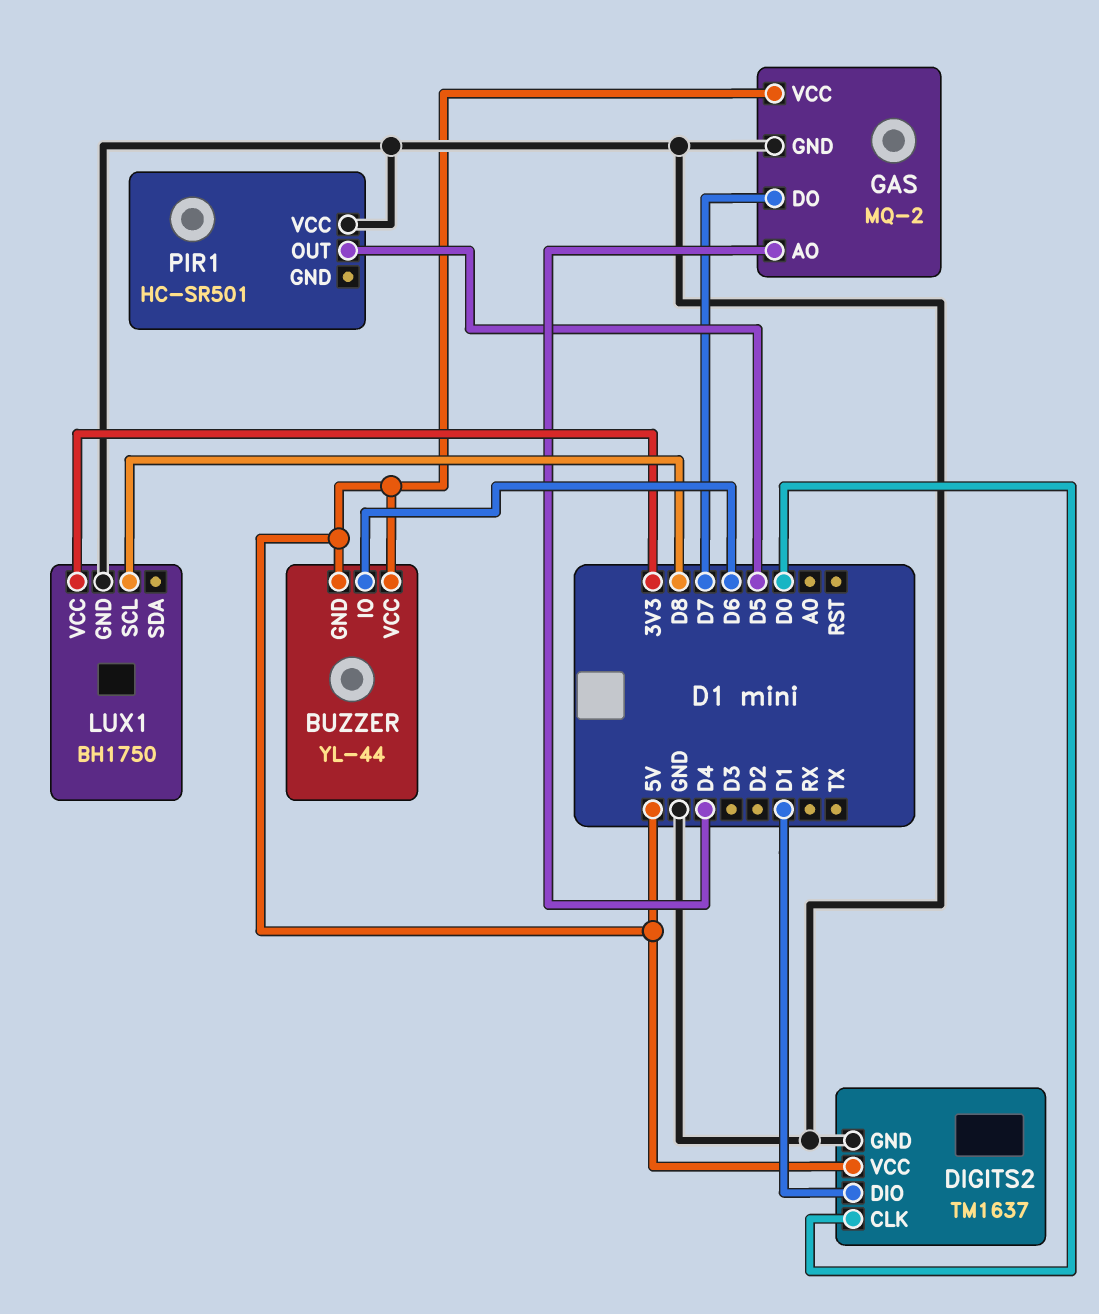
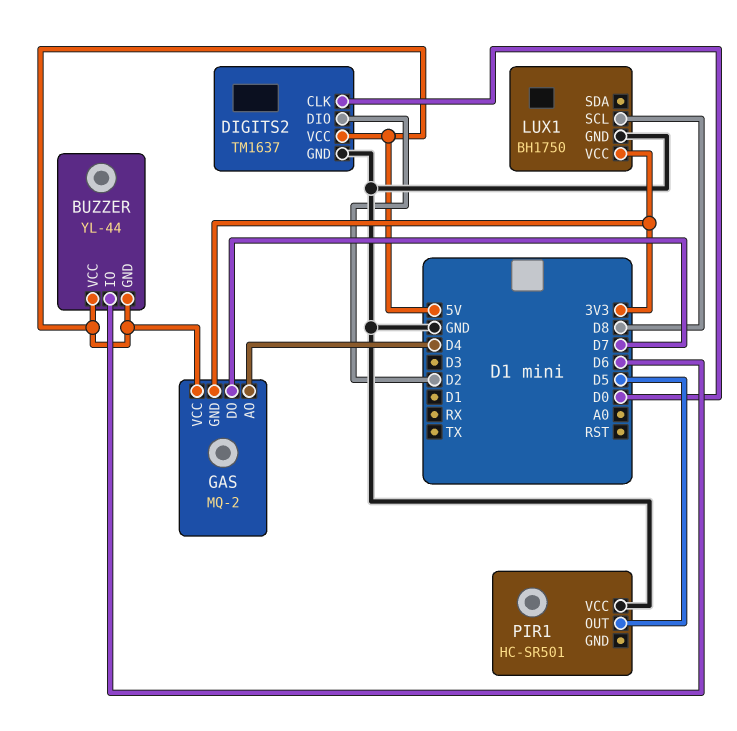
DIGITS2 pin DIO: D1 -> D2
GAS pin GND: GND -> 3V3

